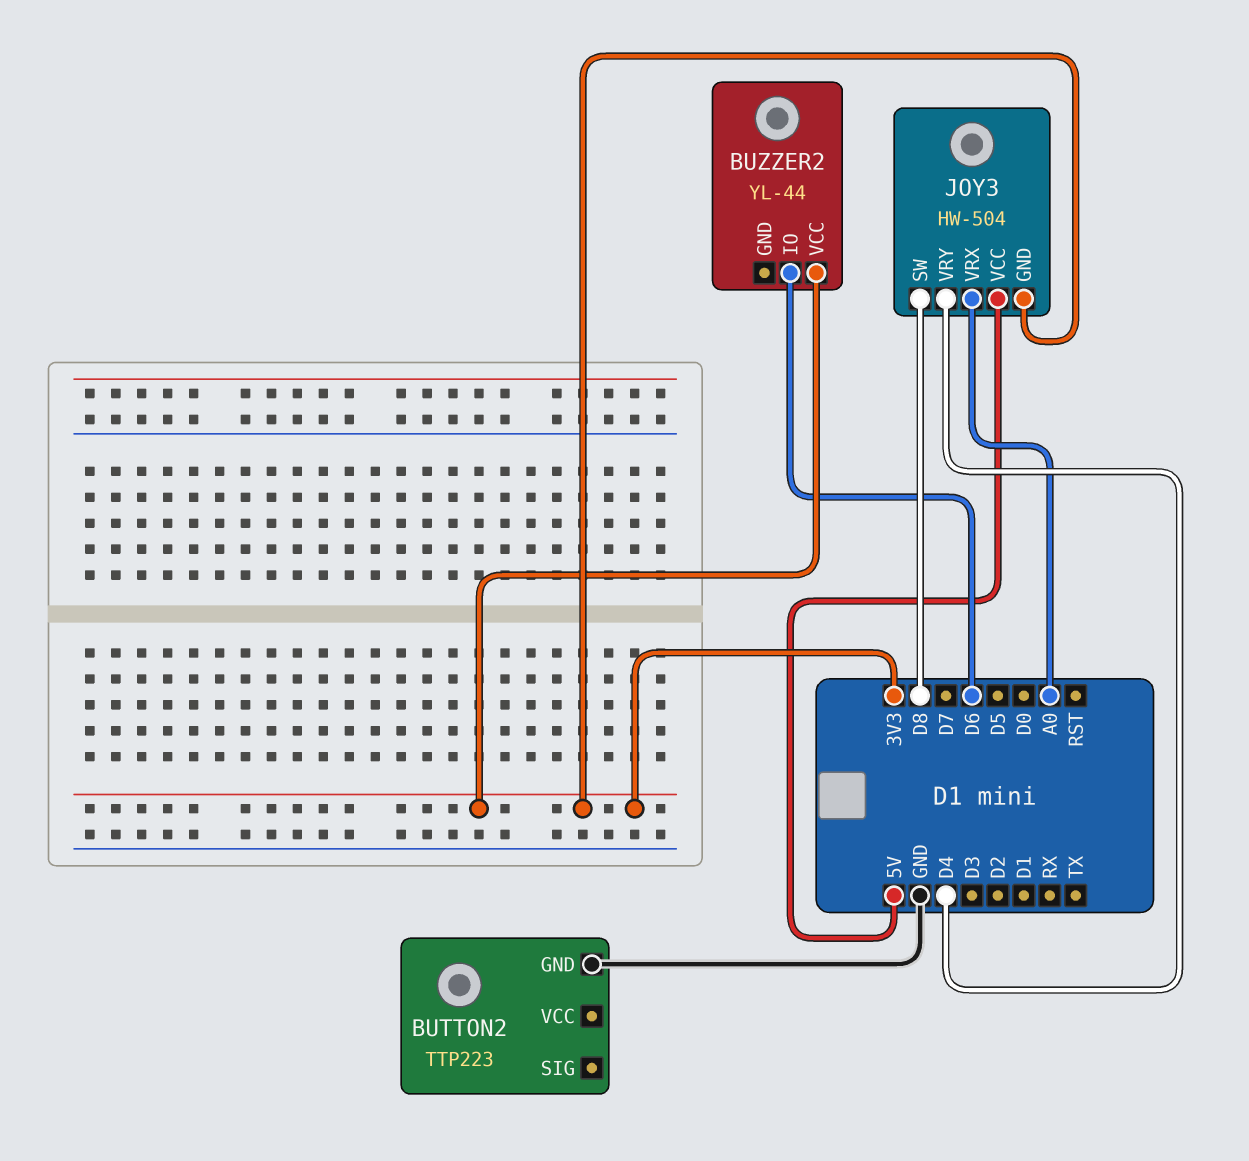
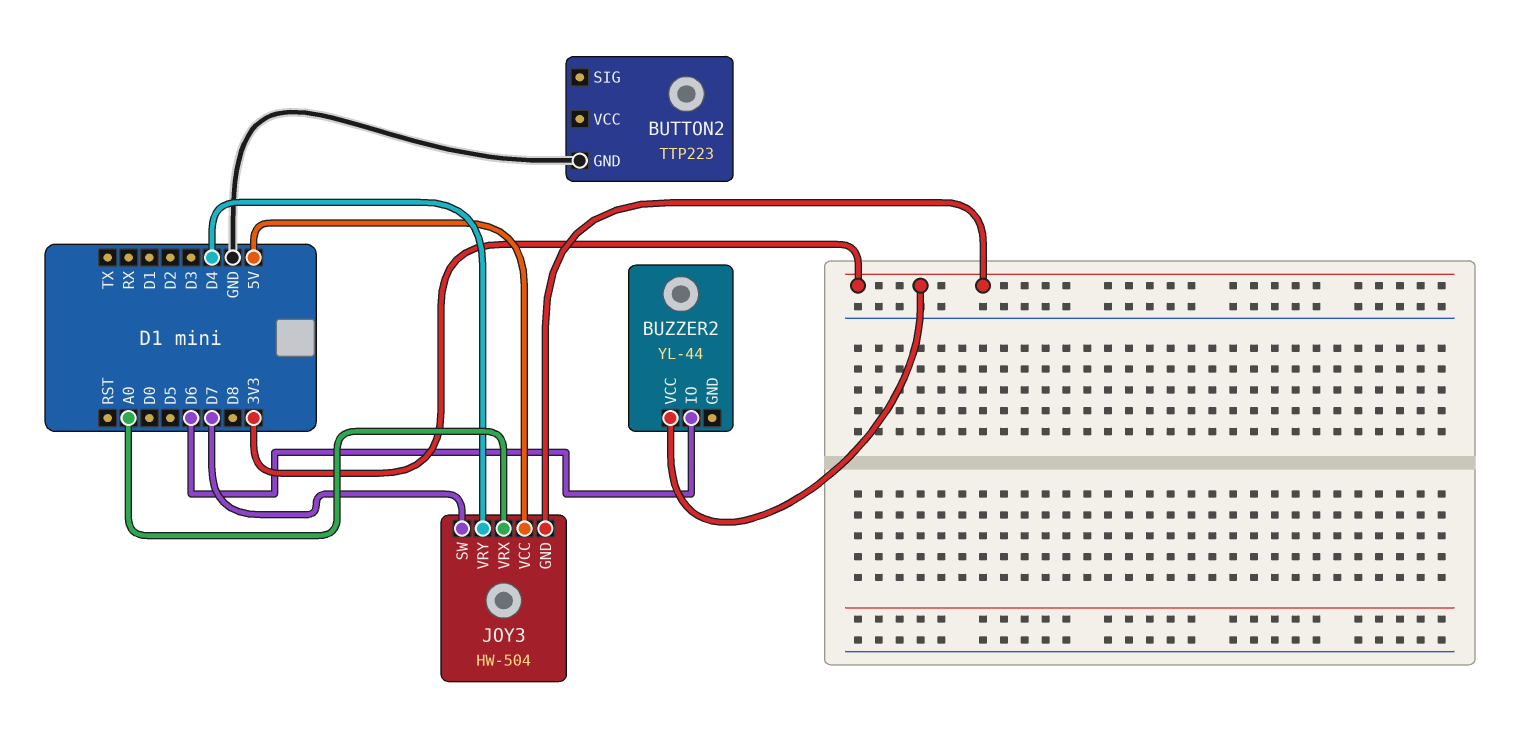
JOY3 pin SW: D8 -> D7

